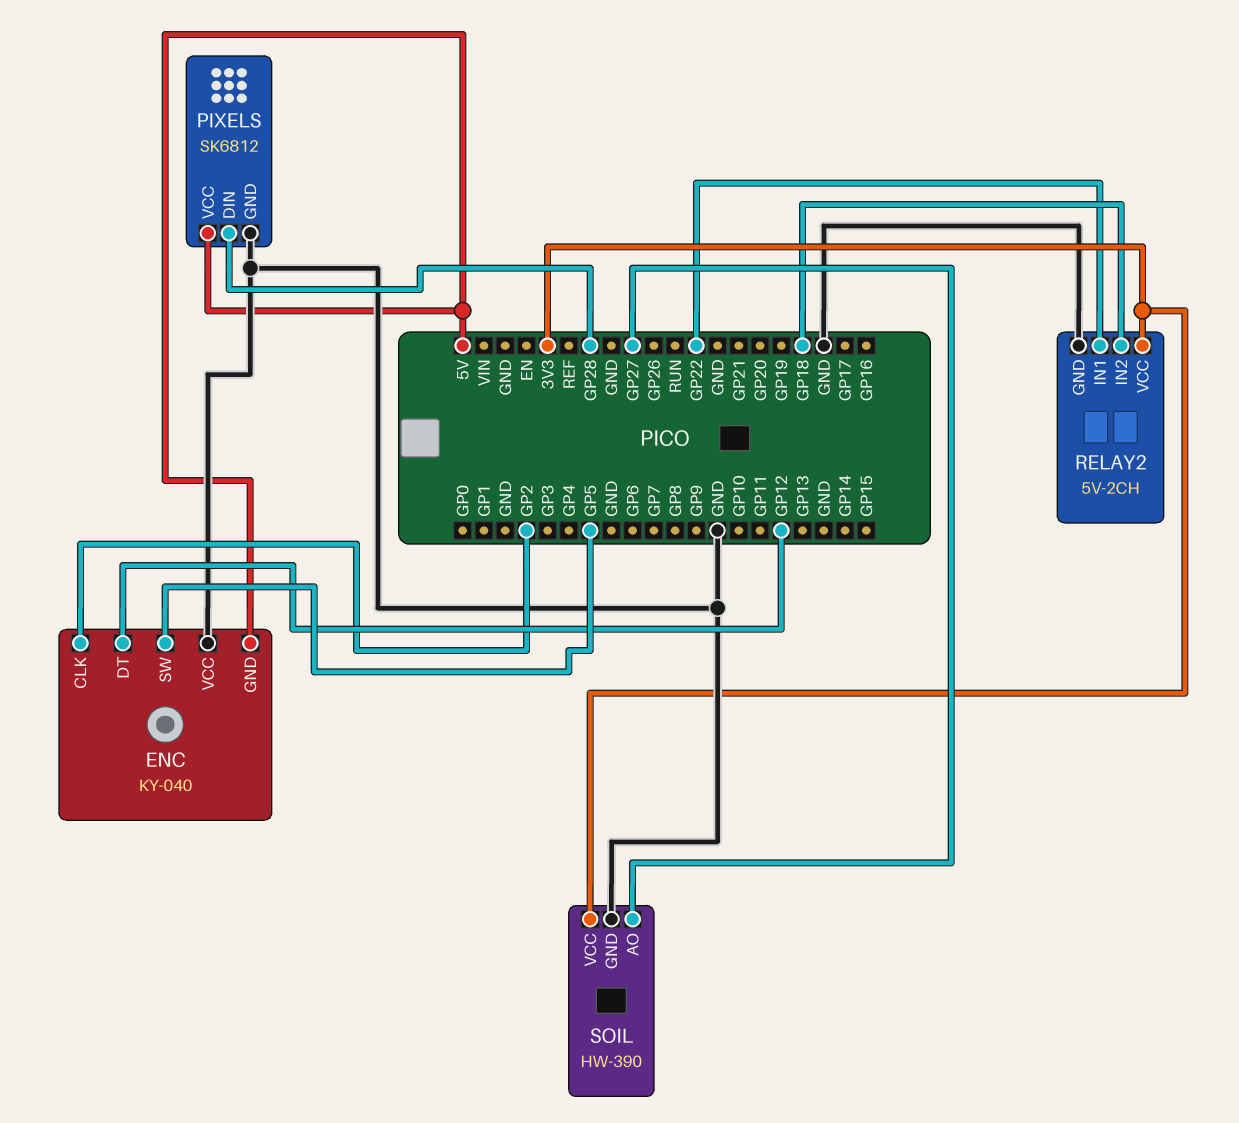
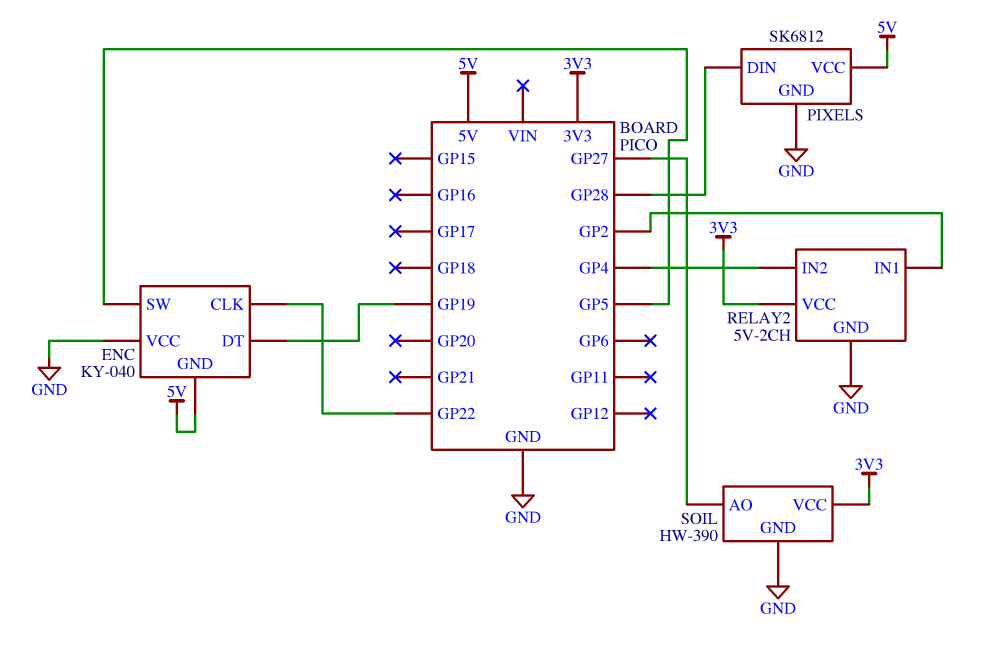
ENC pin CLK: GP2 -> GP22
ENC pin DT: GP12 -> GP19
RELAY2 pin IN1: GP22 -> GP2
RELAY2 pin IN2: GP18 -> GP4

